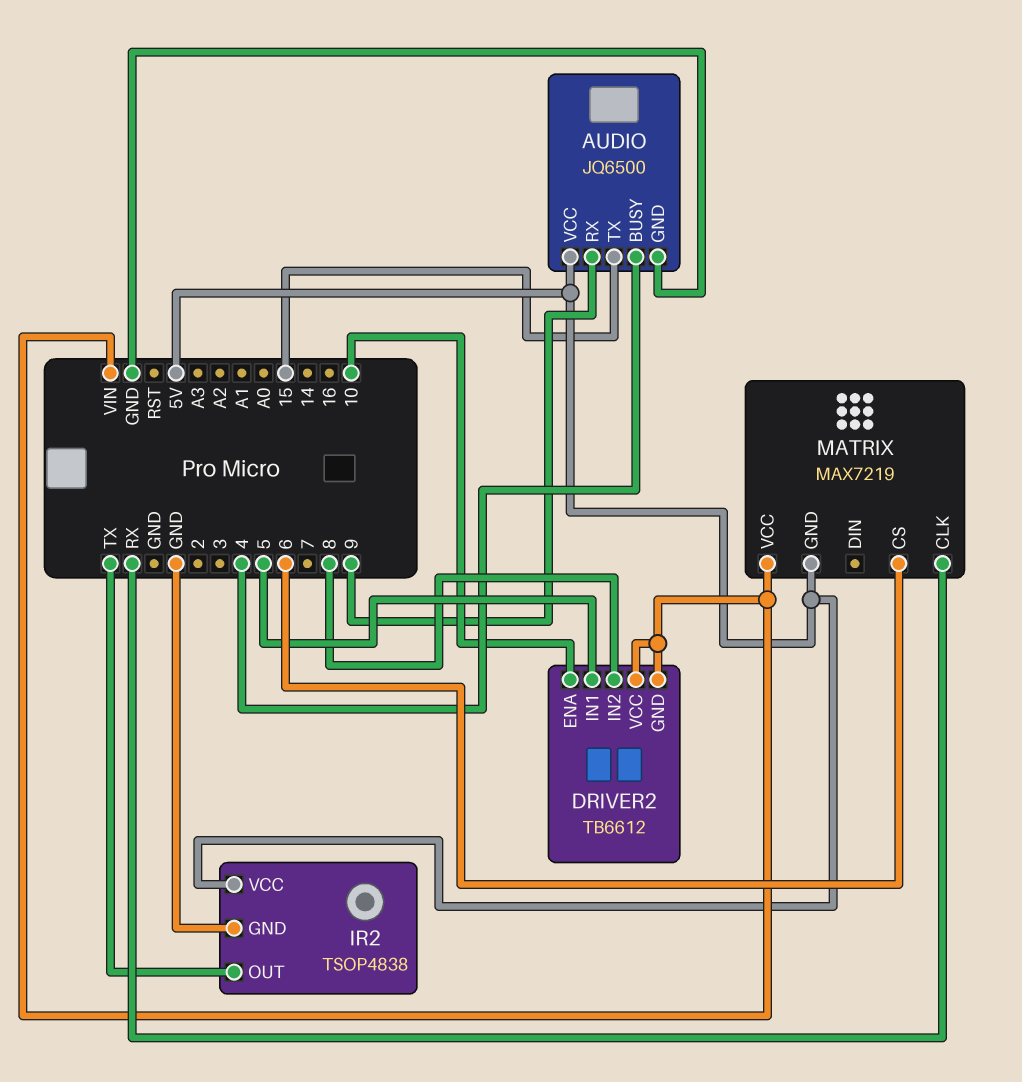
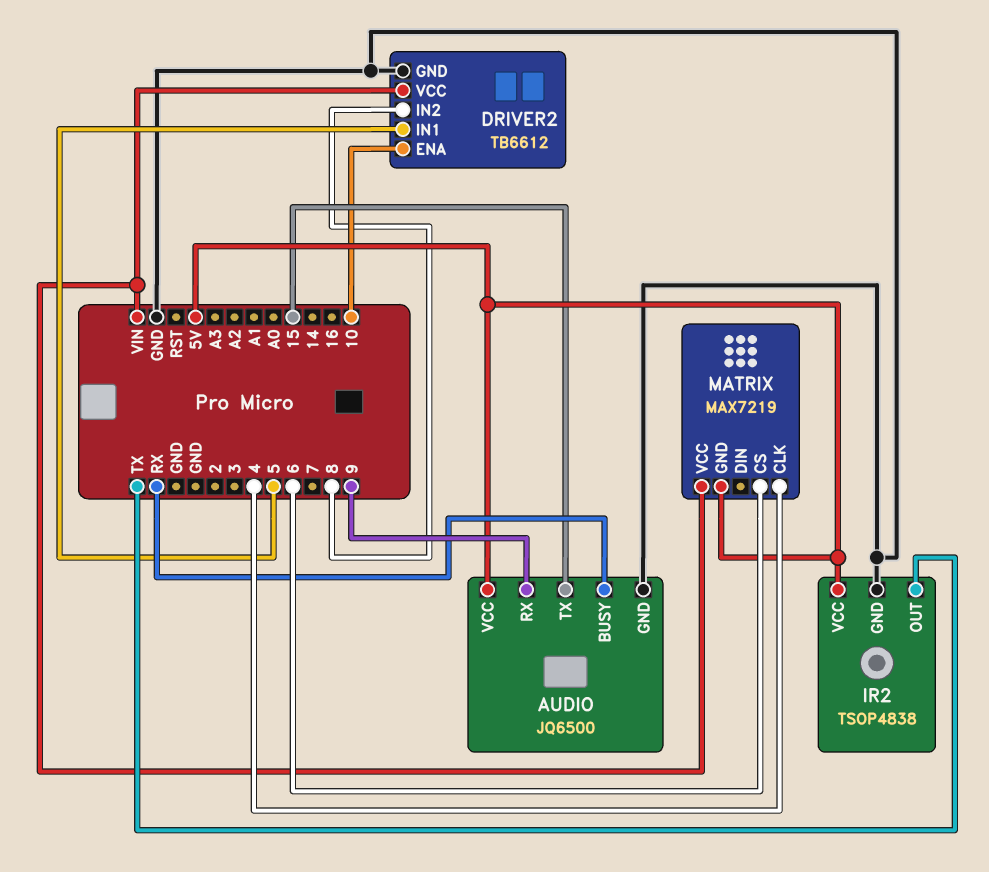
AUDIO pin BUSY: 4 -> RX
DRIVER2 pin GND: VIN -> GND
MATRIX pin CLK: RX -> 4

